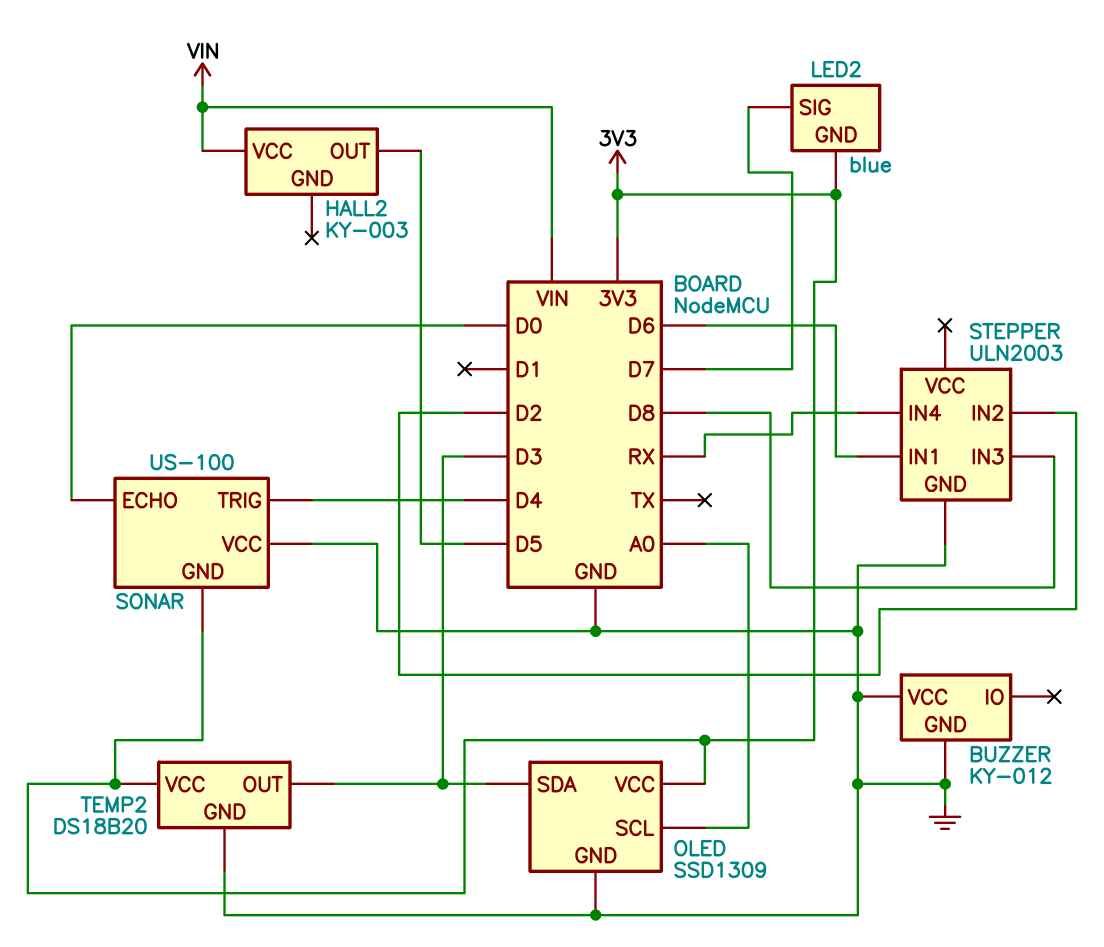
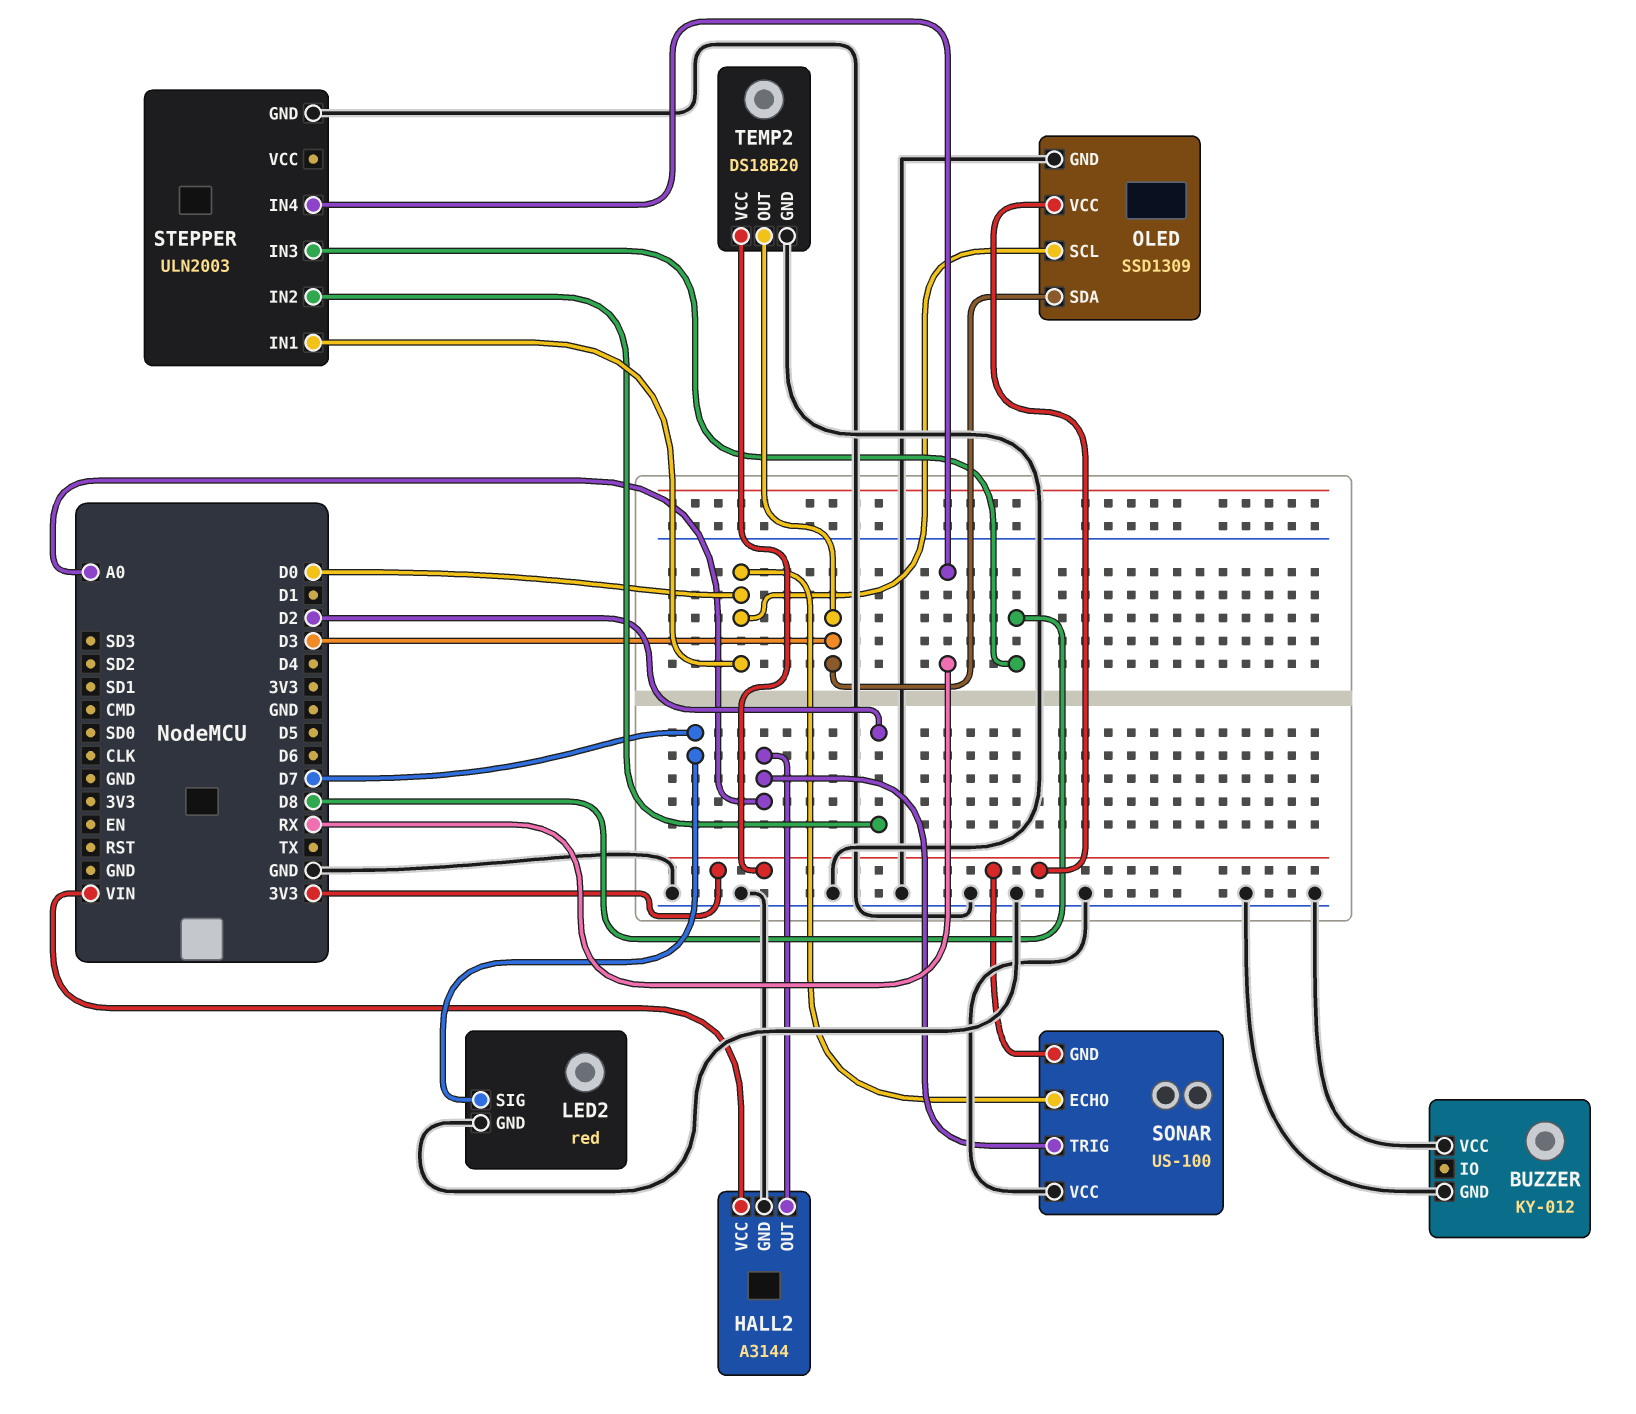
HALL2: KY-003 -> A3144
HALL2 pin GND: none -> GND
HALL2 pin OUT: D5 -> A0
LED2: blue -> red
LED2 pin GND: 3V3 -> GND
OLED pin SCL: A0 -> D0
SONAR pin TRIG: D4 -> A0
STEPPER pin IN1: D6 -> D0

